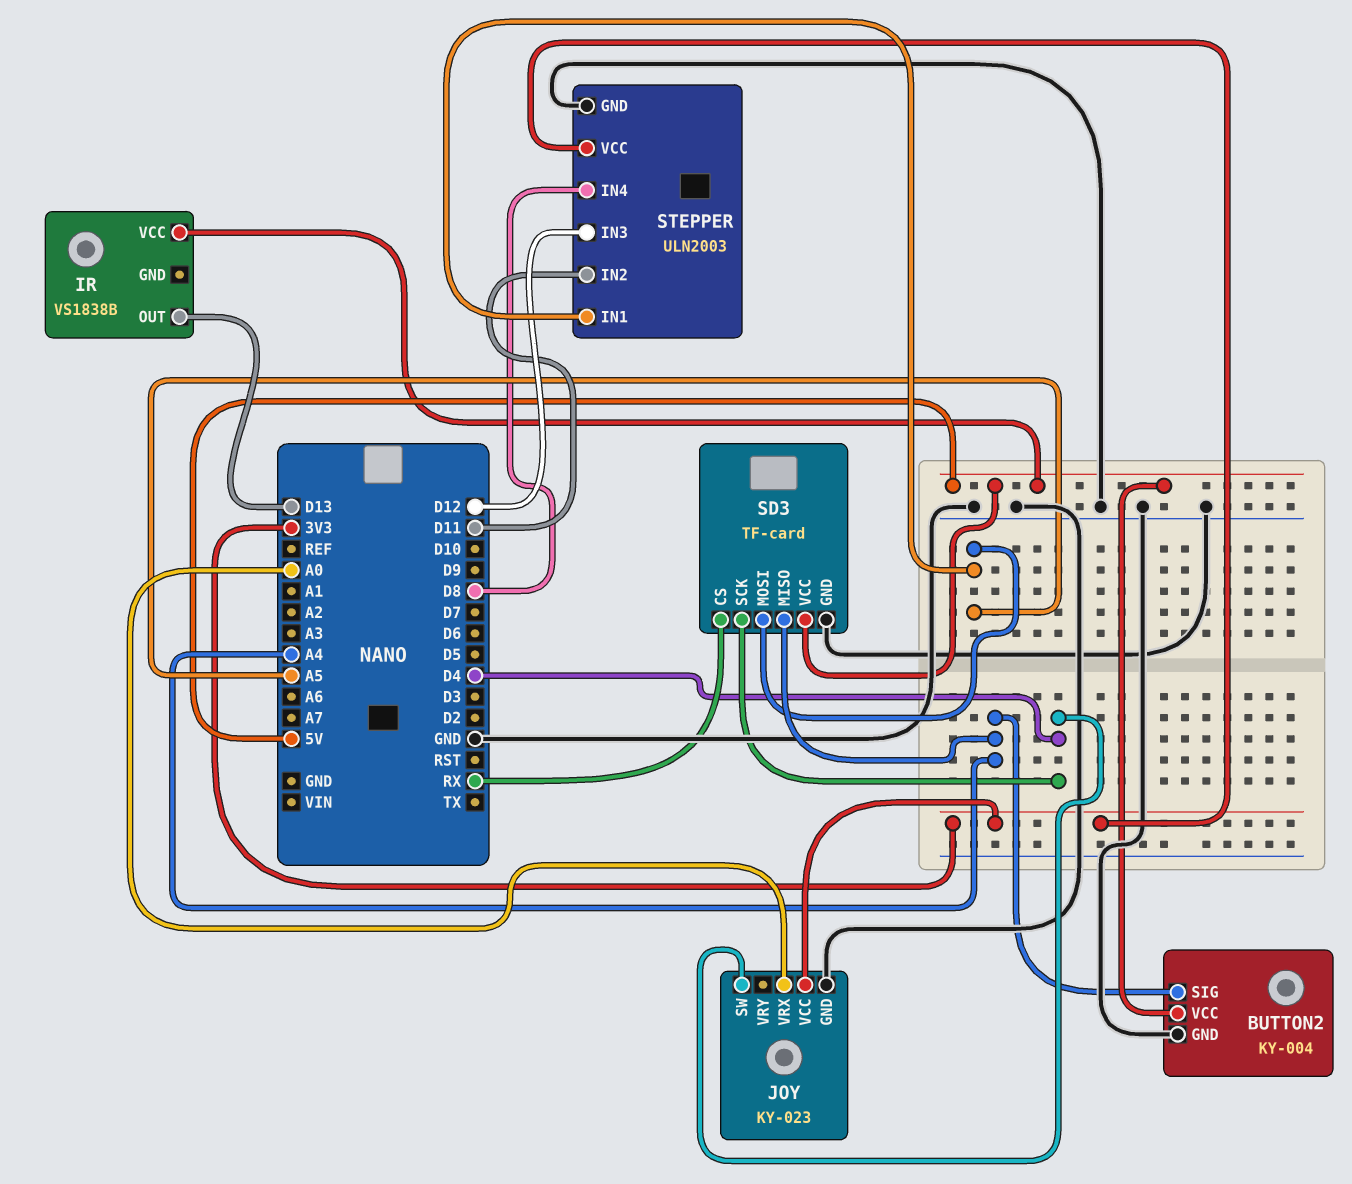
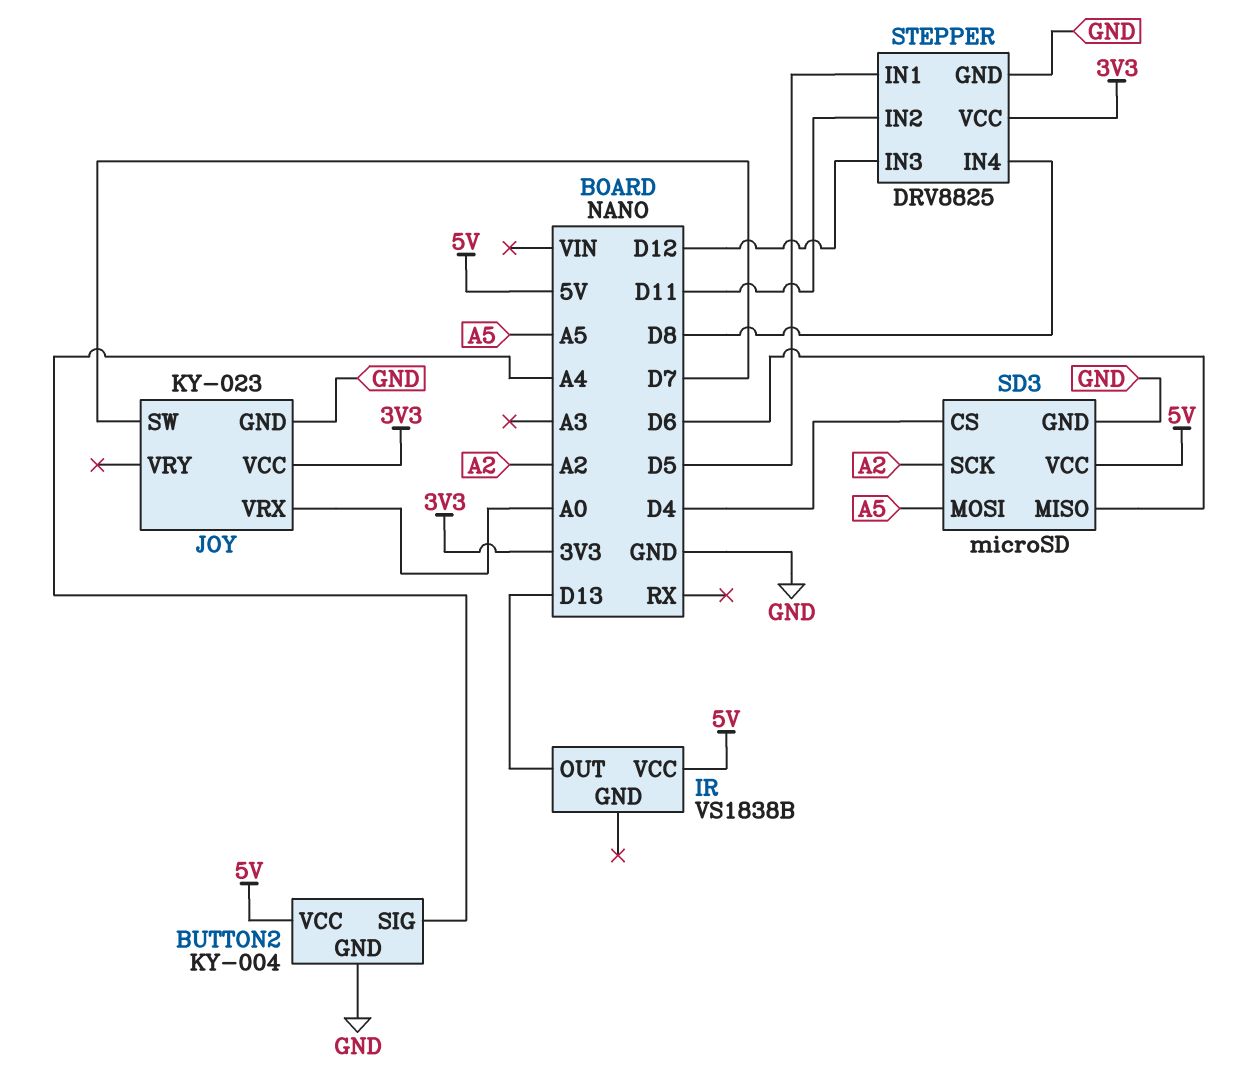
JOY pin SW: D4 -> D7
SD3: TF-card -> microSD
SD3 pin CS: RX -> D4
SD3 pin MISO: A4 -> D6
SD3 pin SCK: D4 -> A2
STEPPER: ULN2003 -> DRV8825
STEPPER pin IN1: A5 -> D5

